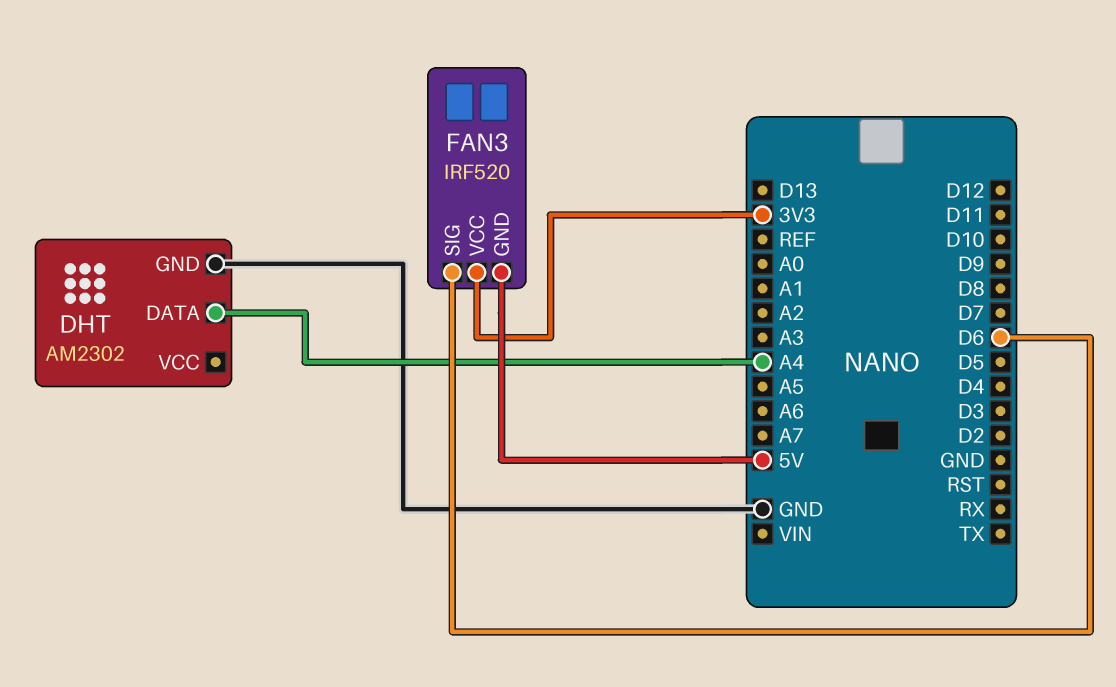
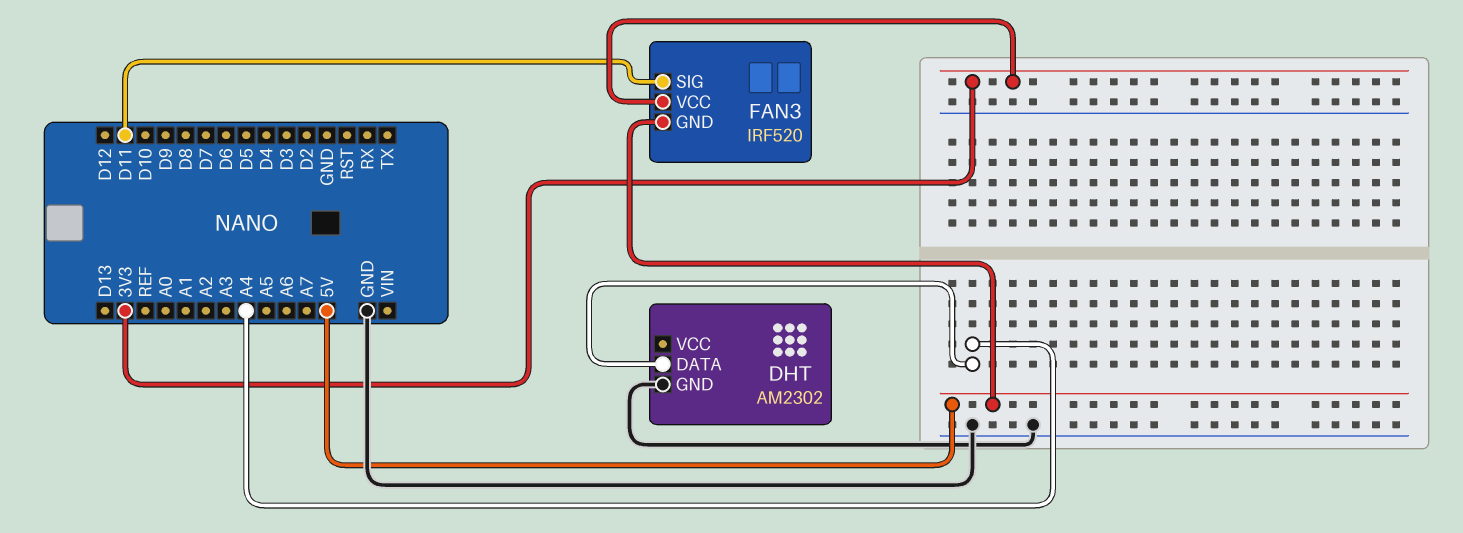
FAN3 pin SIG: D6 -> D11

